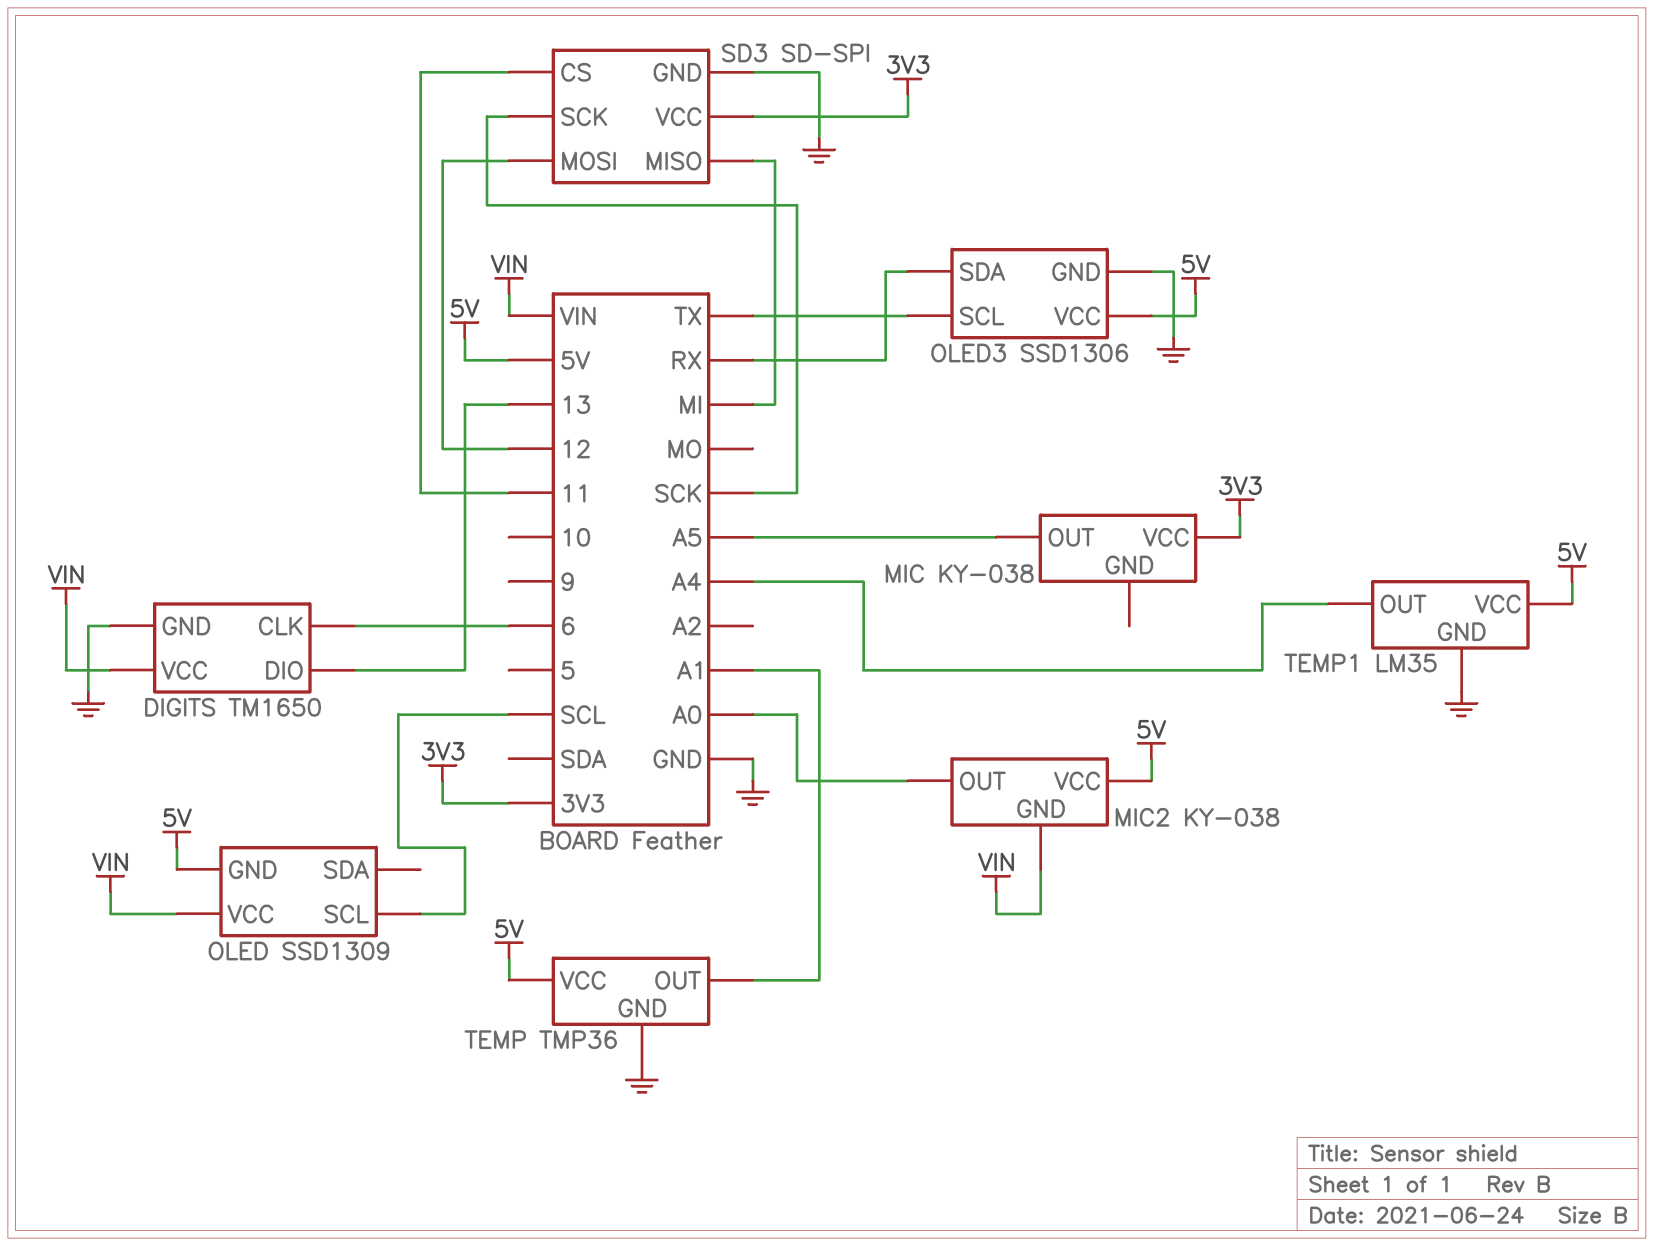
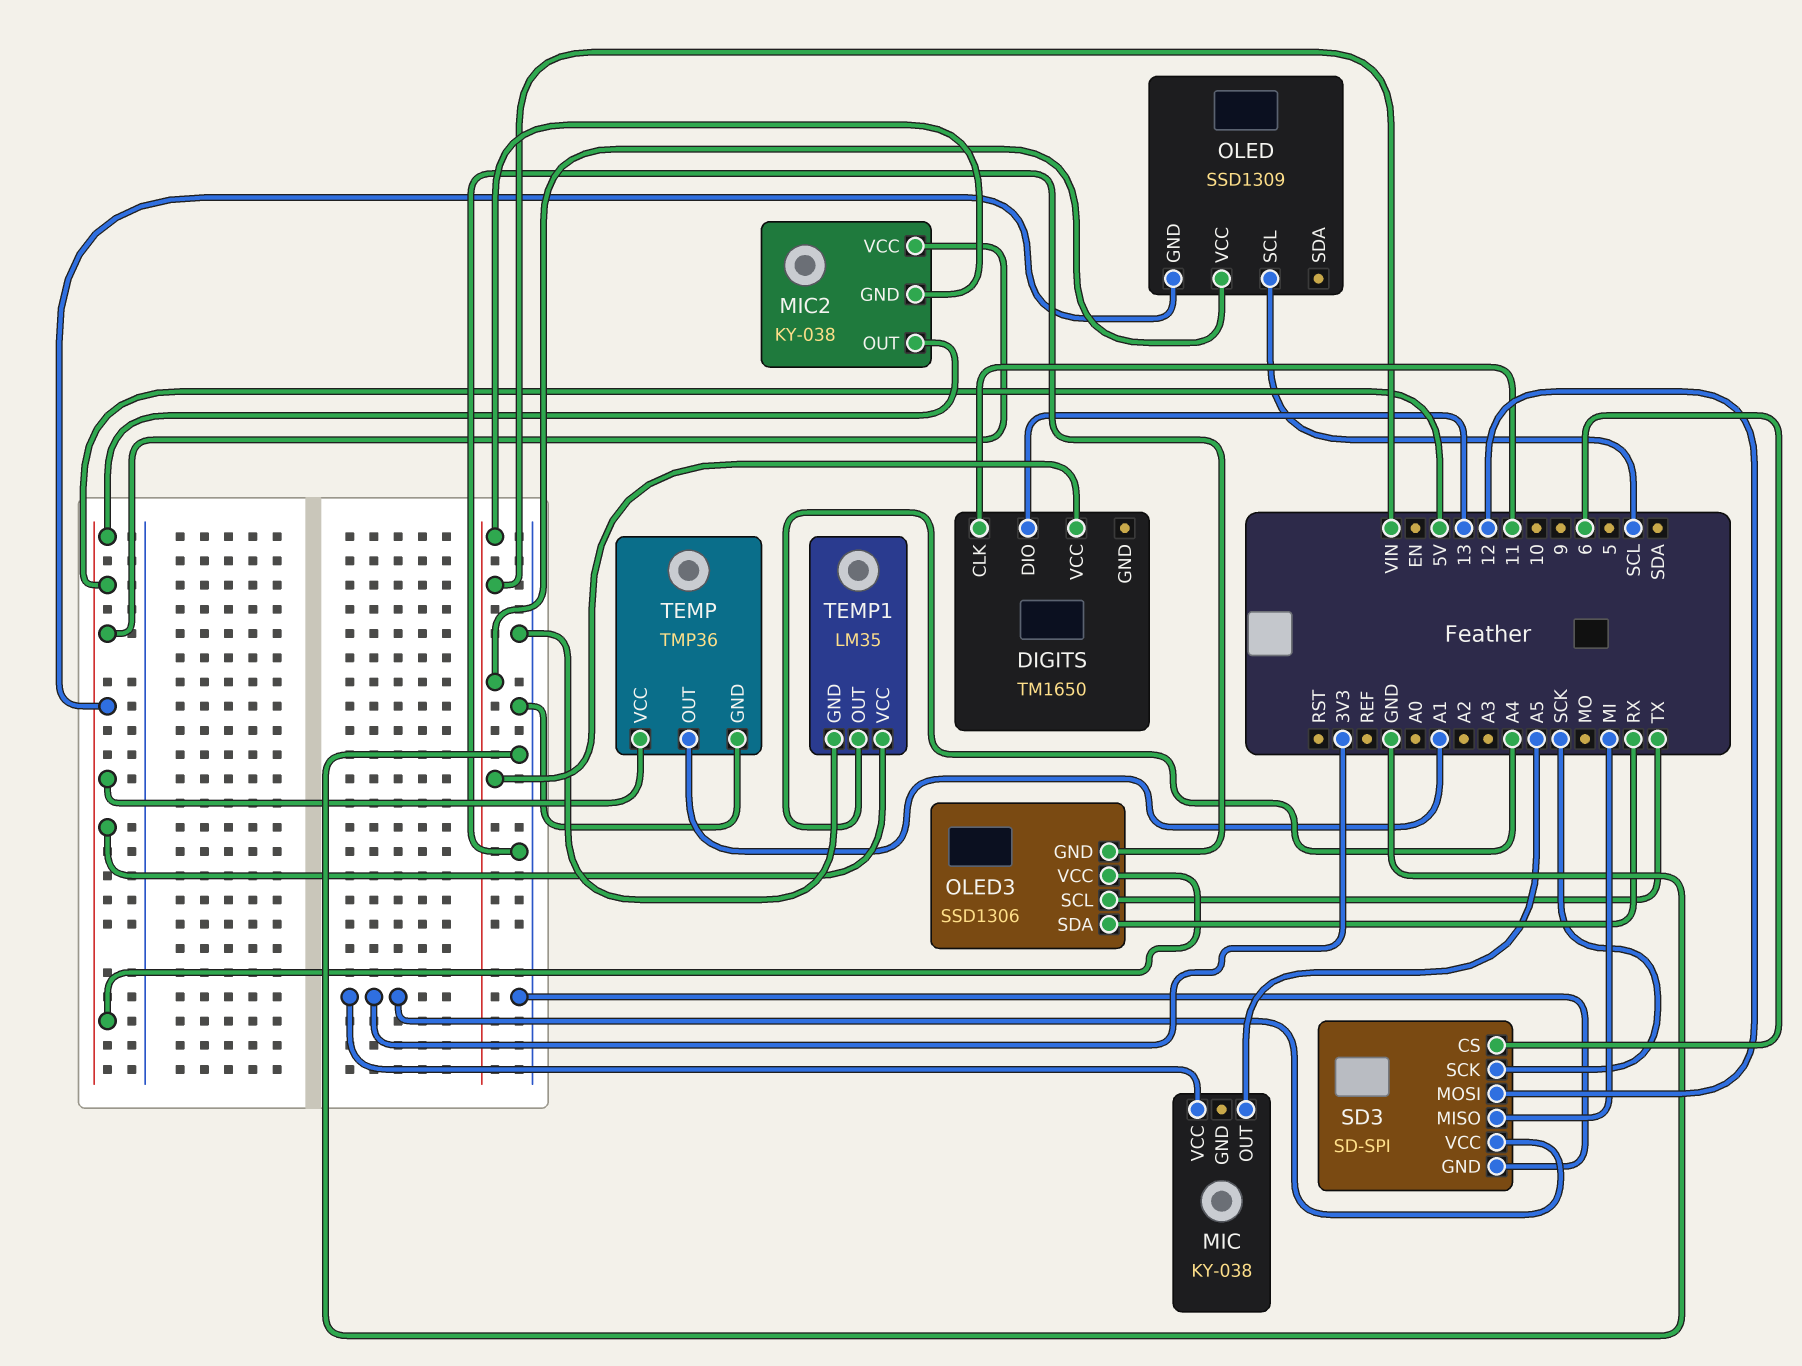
DIGITS pin CLK: 6 -> 11
DIGITS pin GND: GND -> none
MIC2 pin OUT: A0 -> 5V
SD3 pin CS: 11 -> 6

